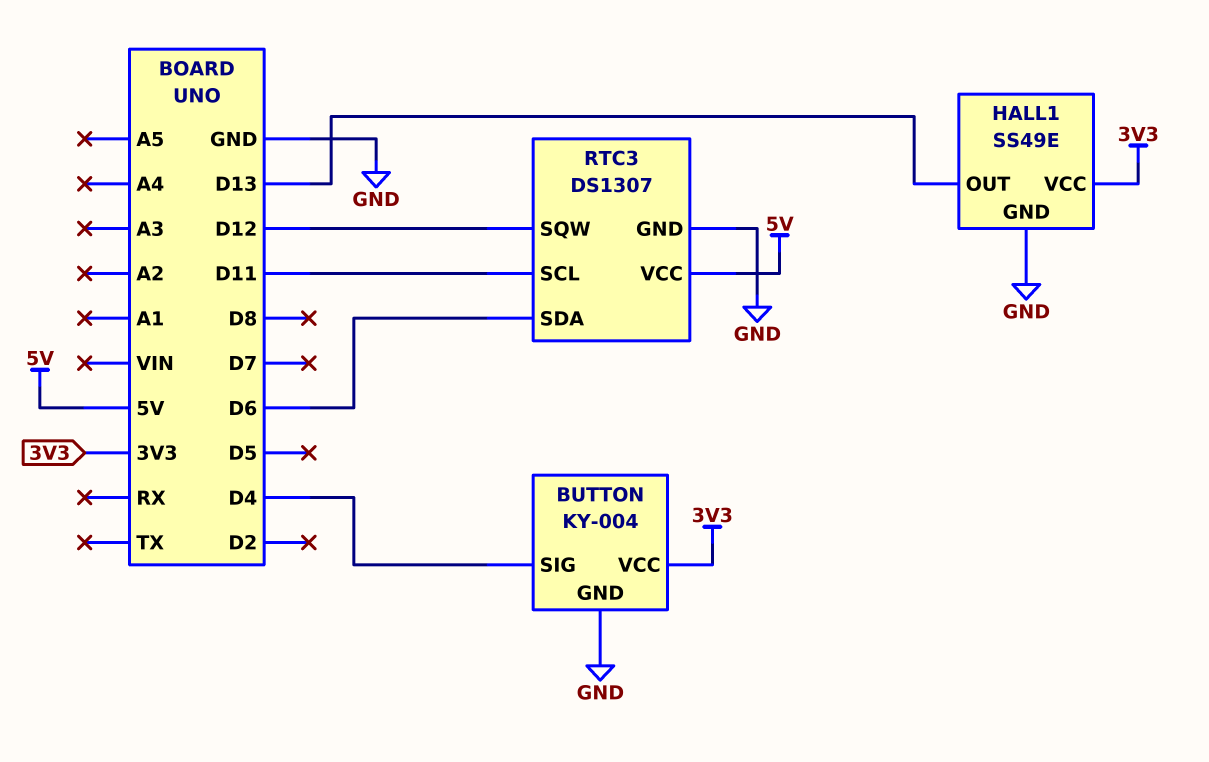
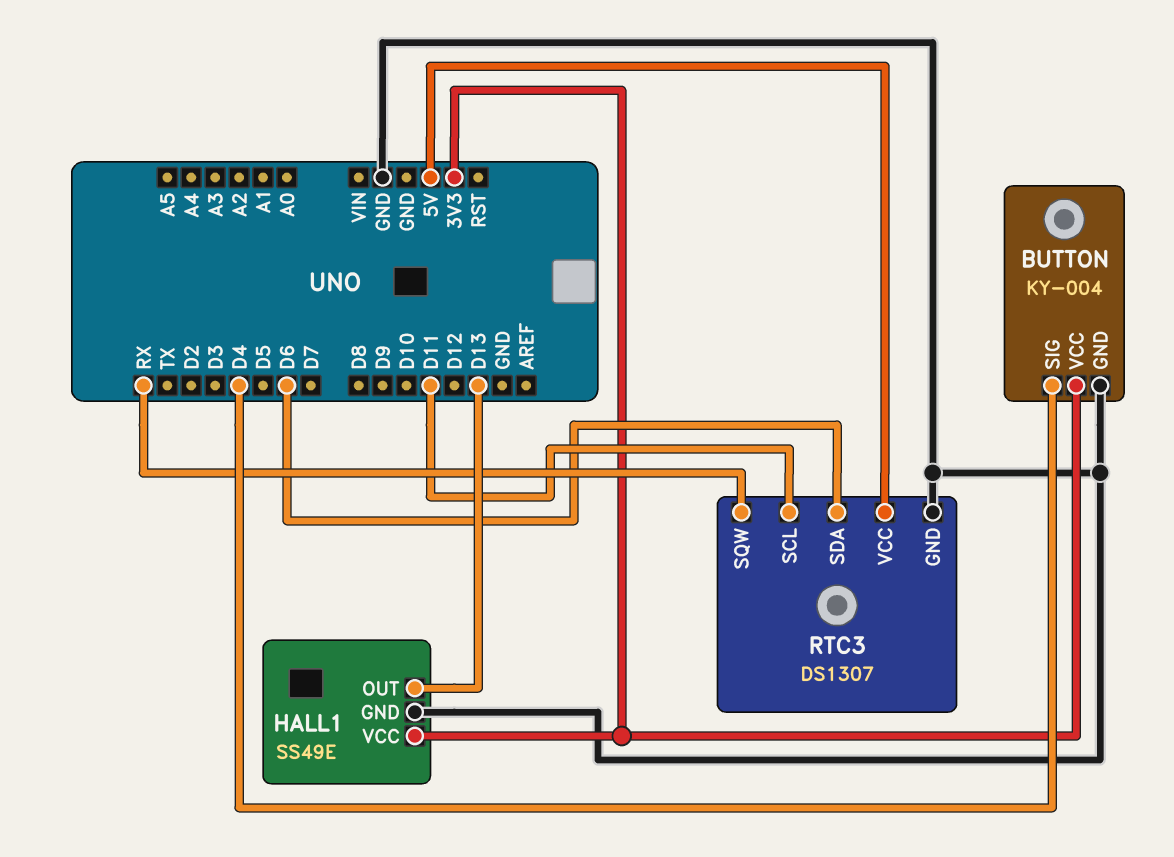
RTC3 pin SQW: D12 -> RX

